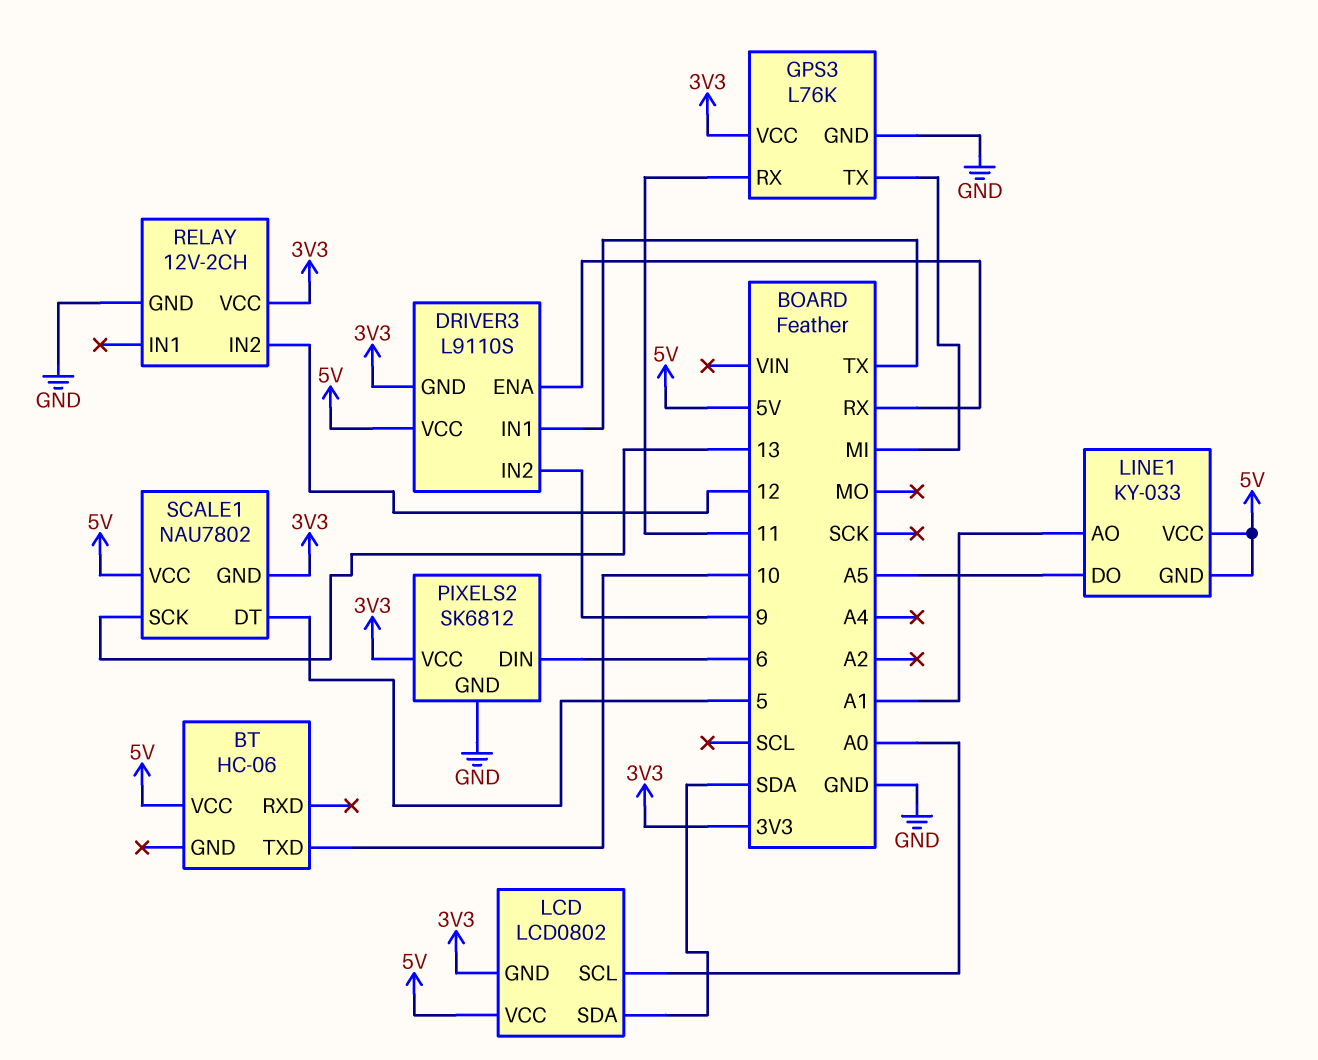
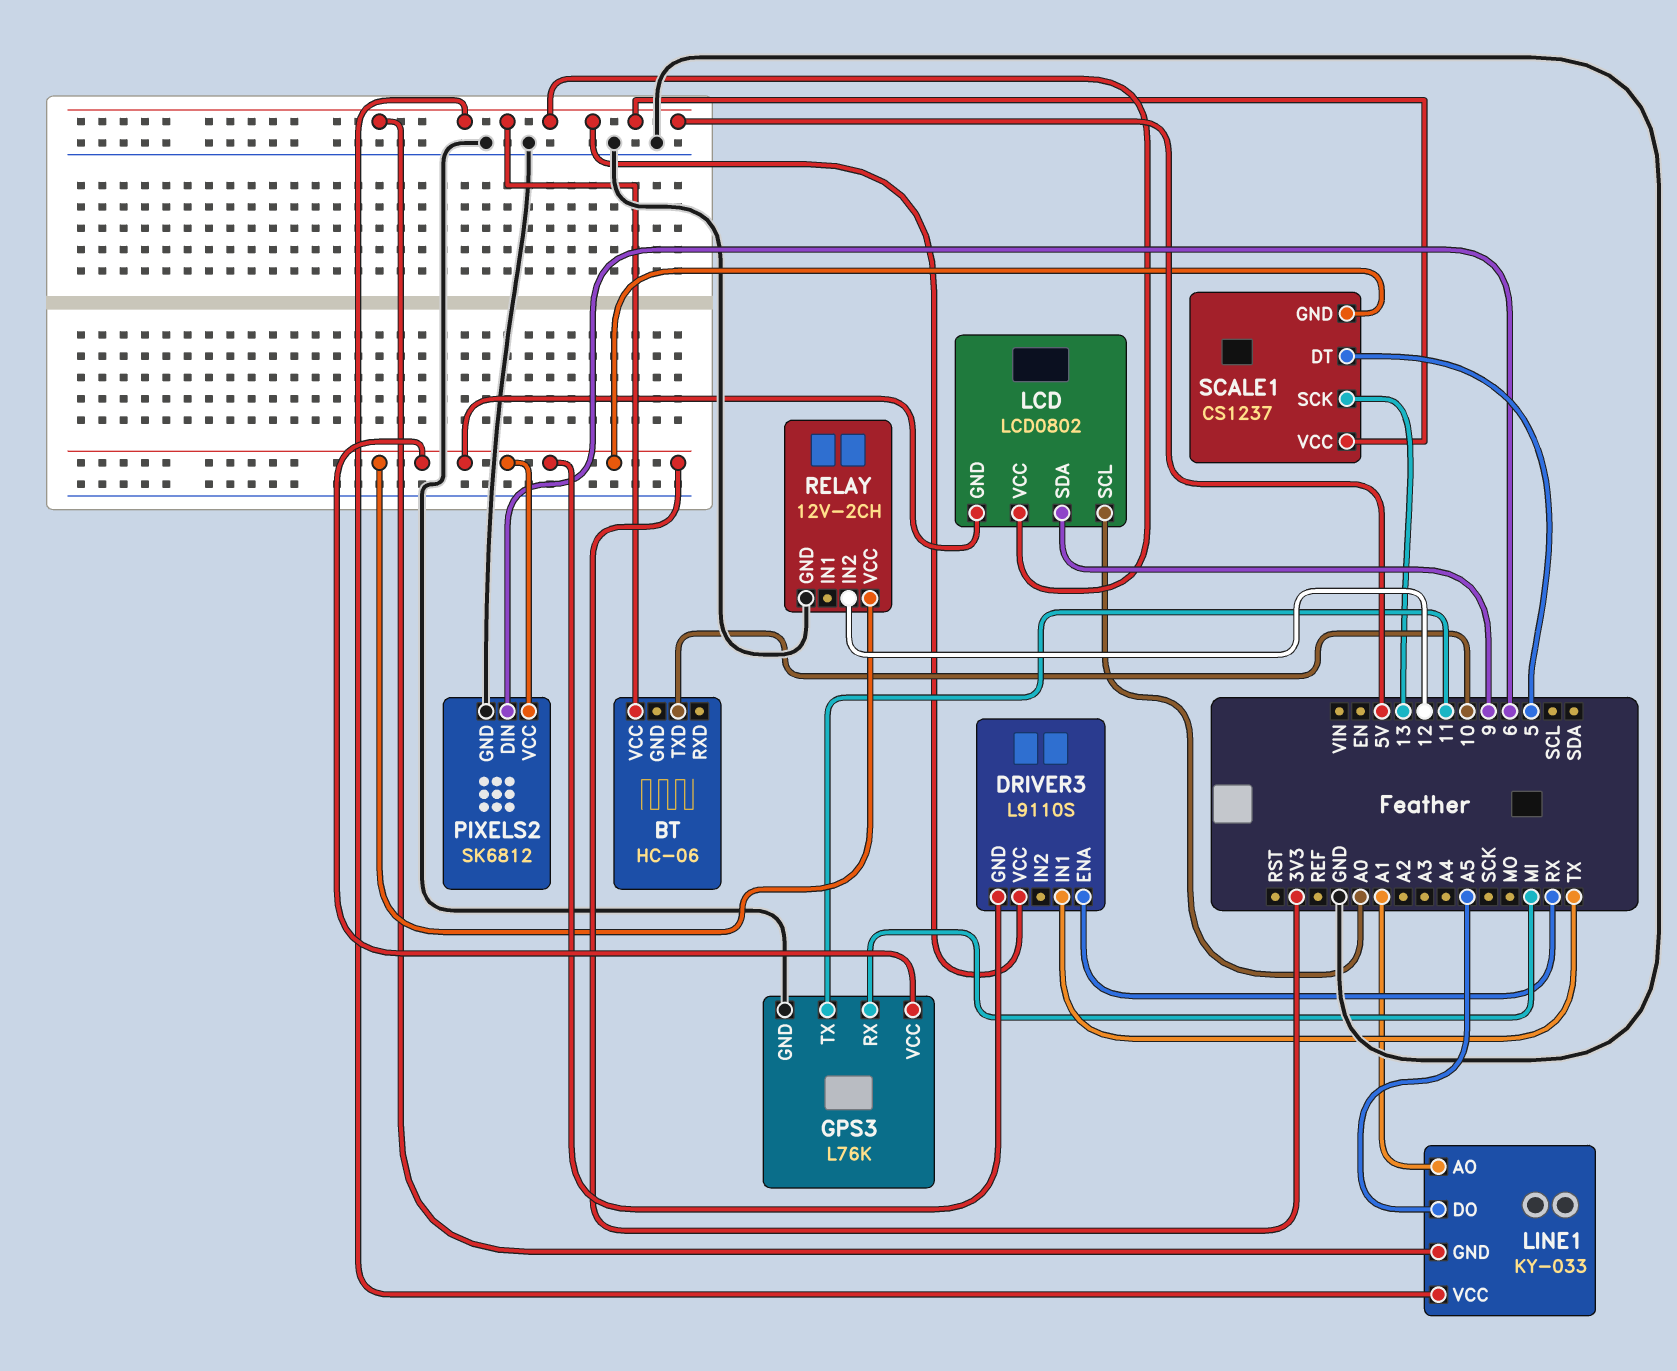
DRIVER3 pin IN2: 9 -> none
GPS3 pin RX: 11 -> MI
GPS3 pin TX: MI -> 11
LCD pin SDA: SDA -> 9
SCALE1: NAU7802 -> CS1237

